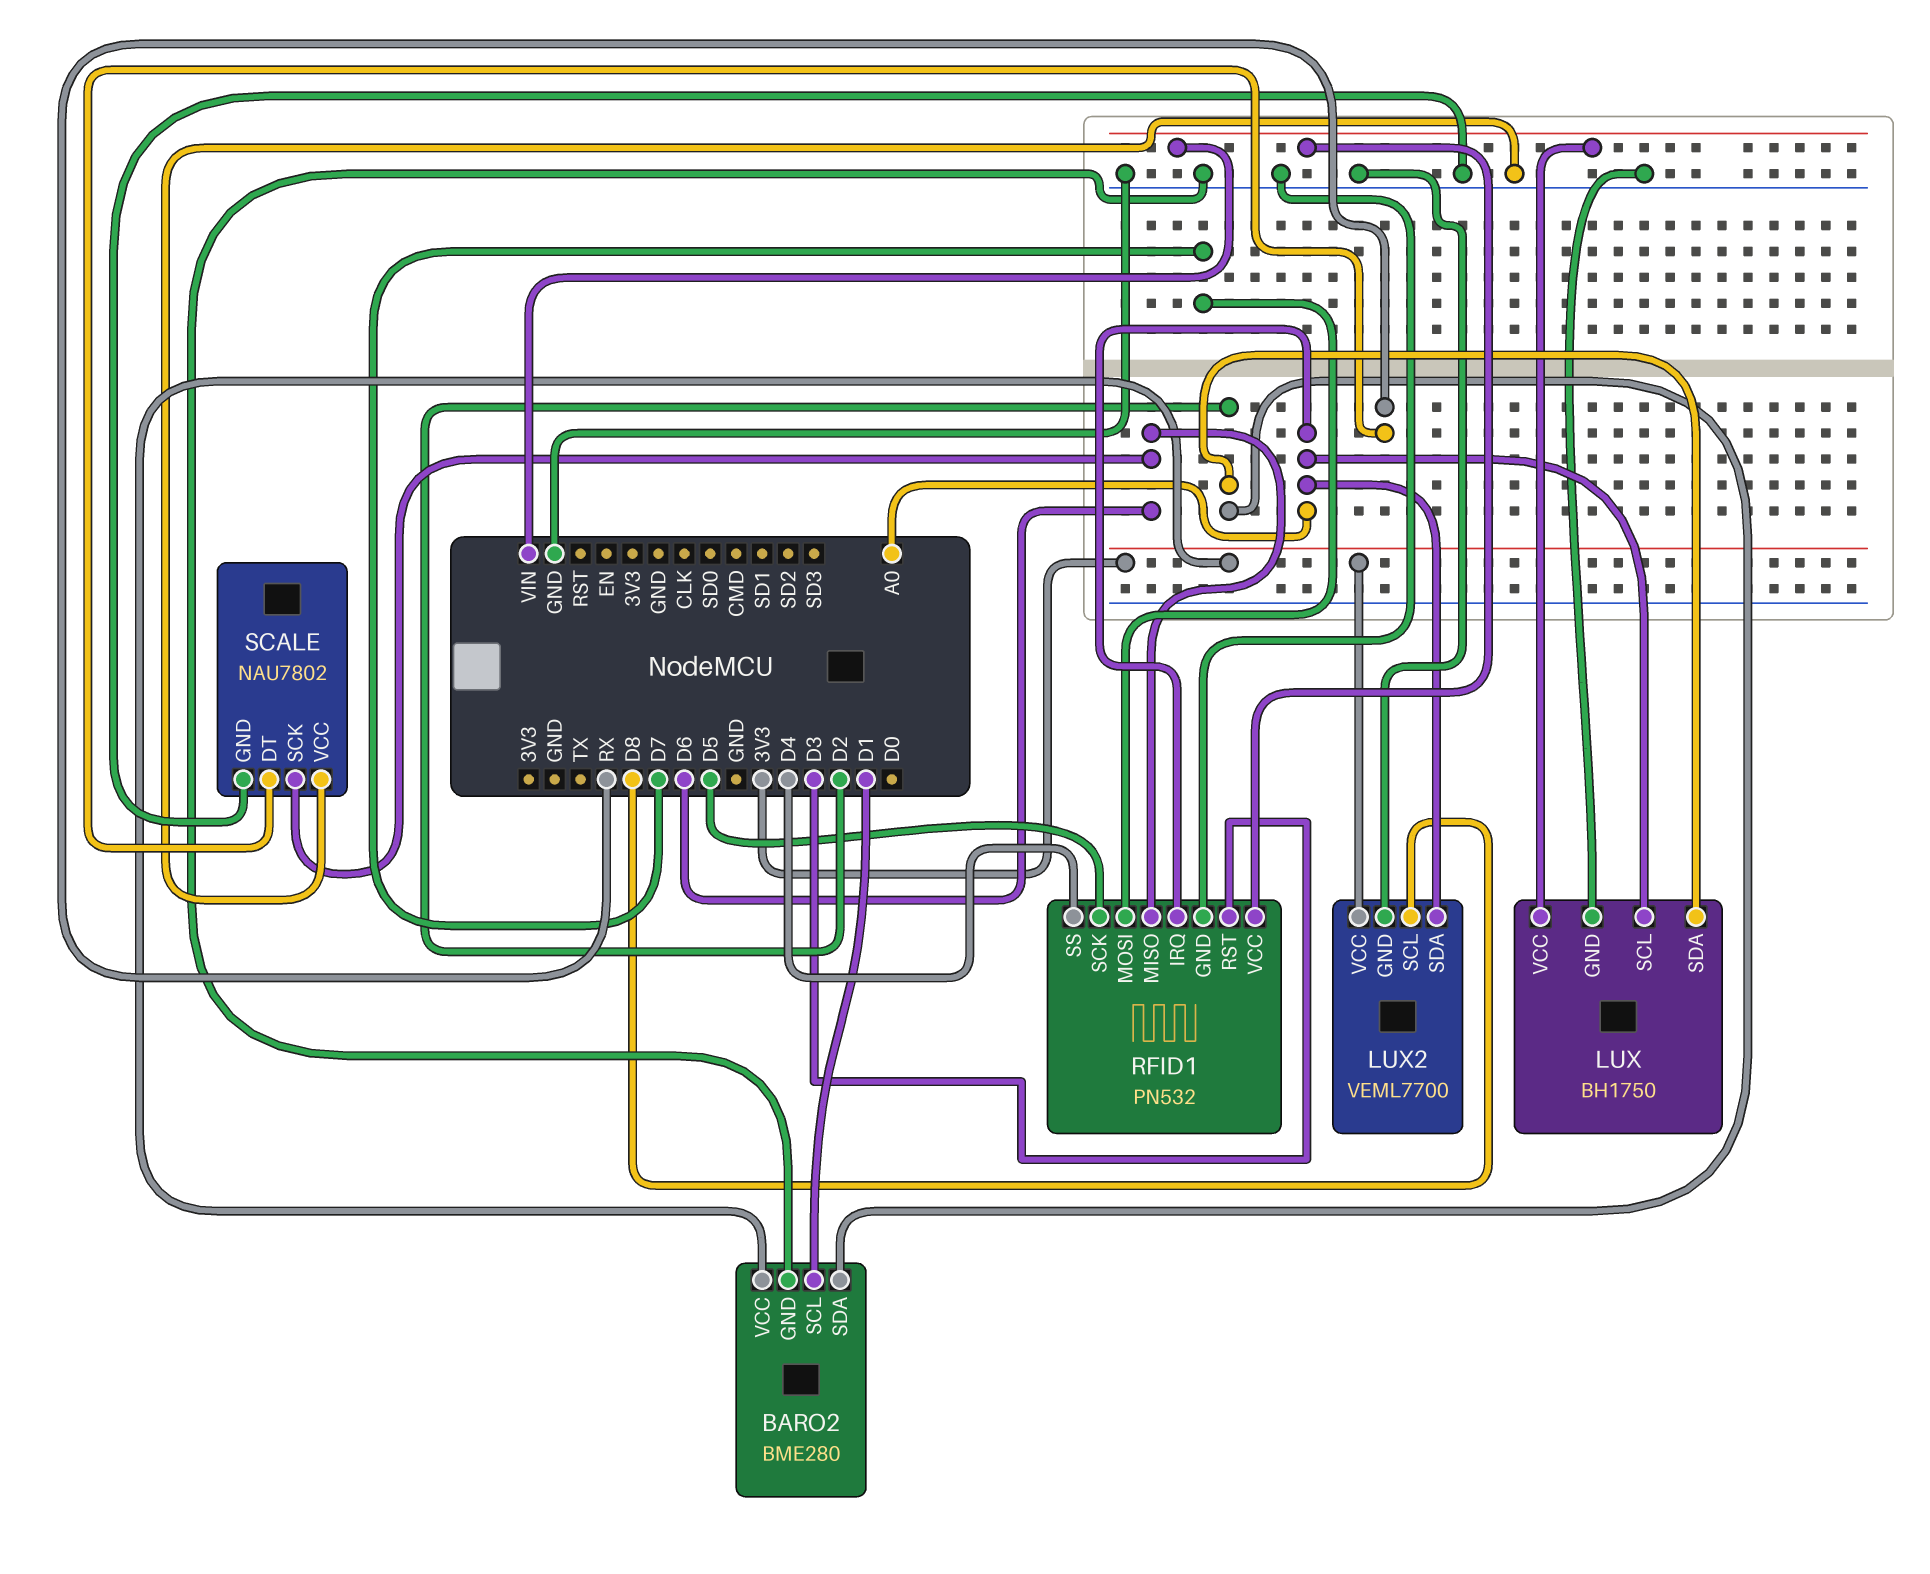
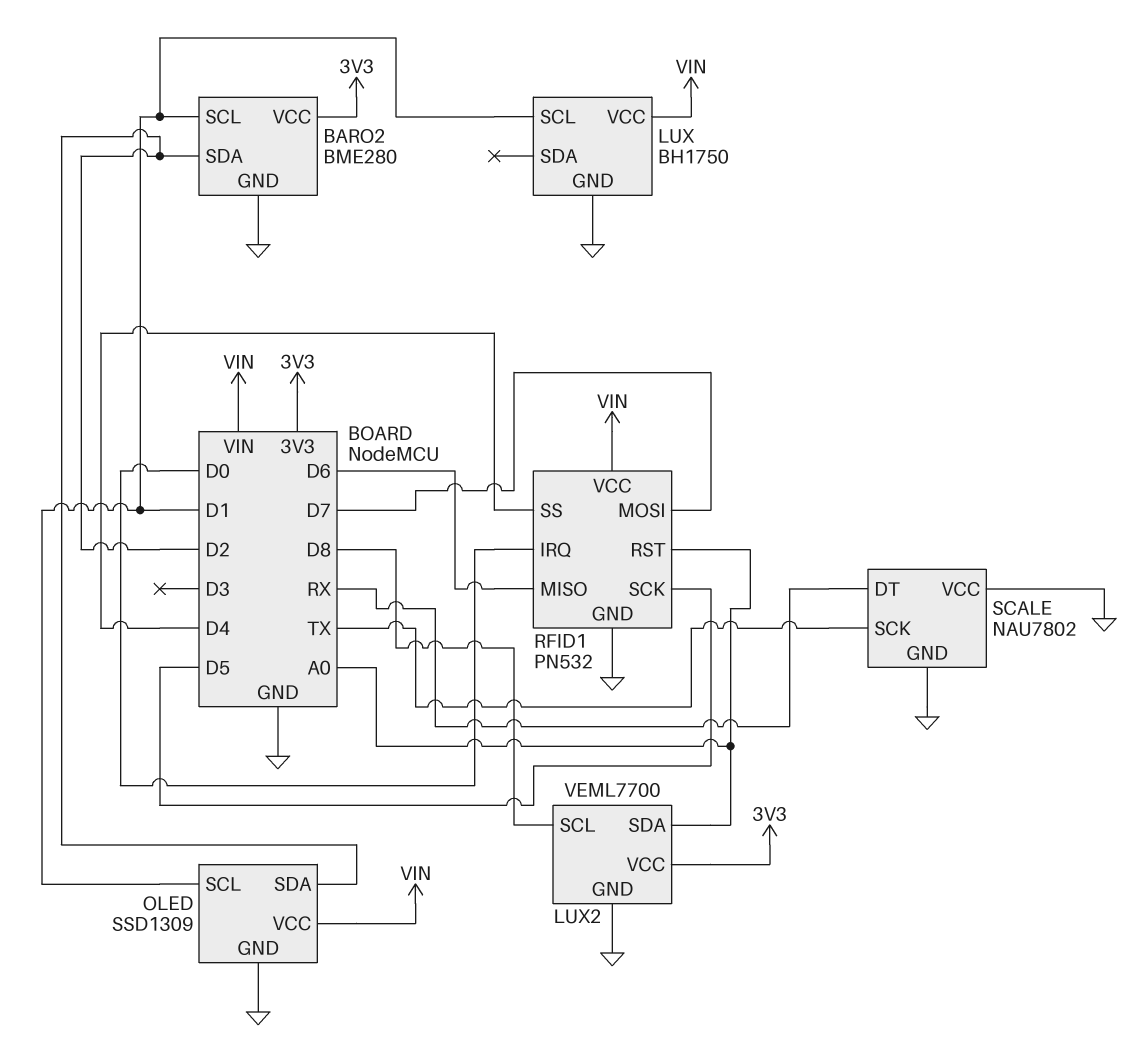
LUX pin SCL: A0 -> D1
LUX pin SDA: D2 -> none
OLED: none -> SSD1309
OLED pin GND: none -> GND
OLED pin SCL: none -> D1
OLED pin SDA: none -> D2
OLED pin VCC: none -> VIN
RFID1 pin IRQ: A0 -> D0
RFID1 pin RST: D3 -> A0
SCALE pin SCK: D6 -> TX

